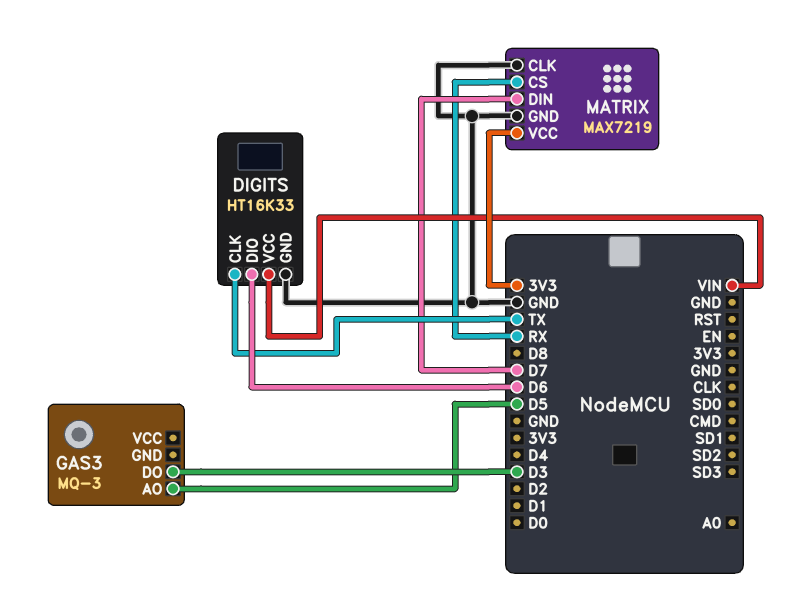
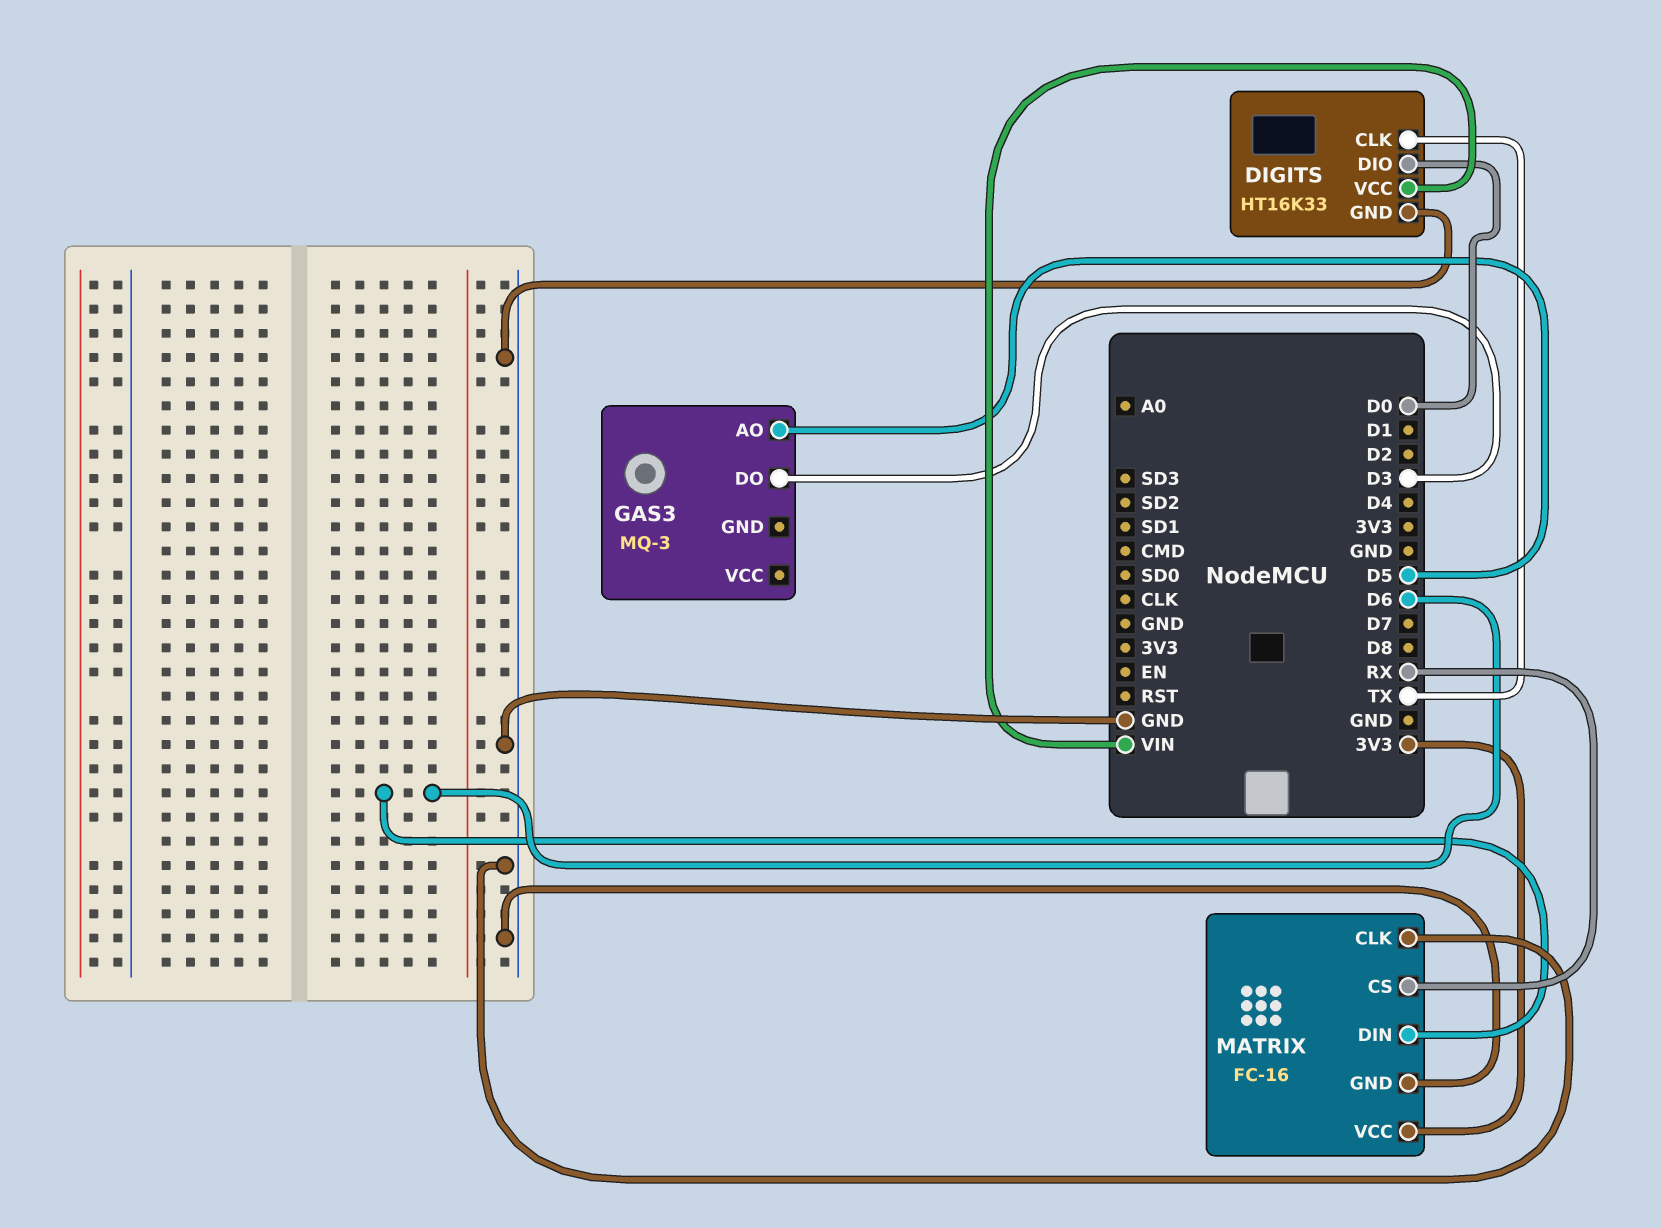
DIGITS pin DIO: D6 -> D0
MATRIX: MAX7219 -> FC-16
MATRIX pin DIN: D7 -> D6

